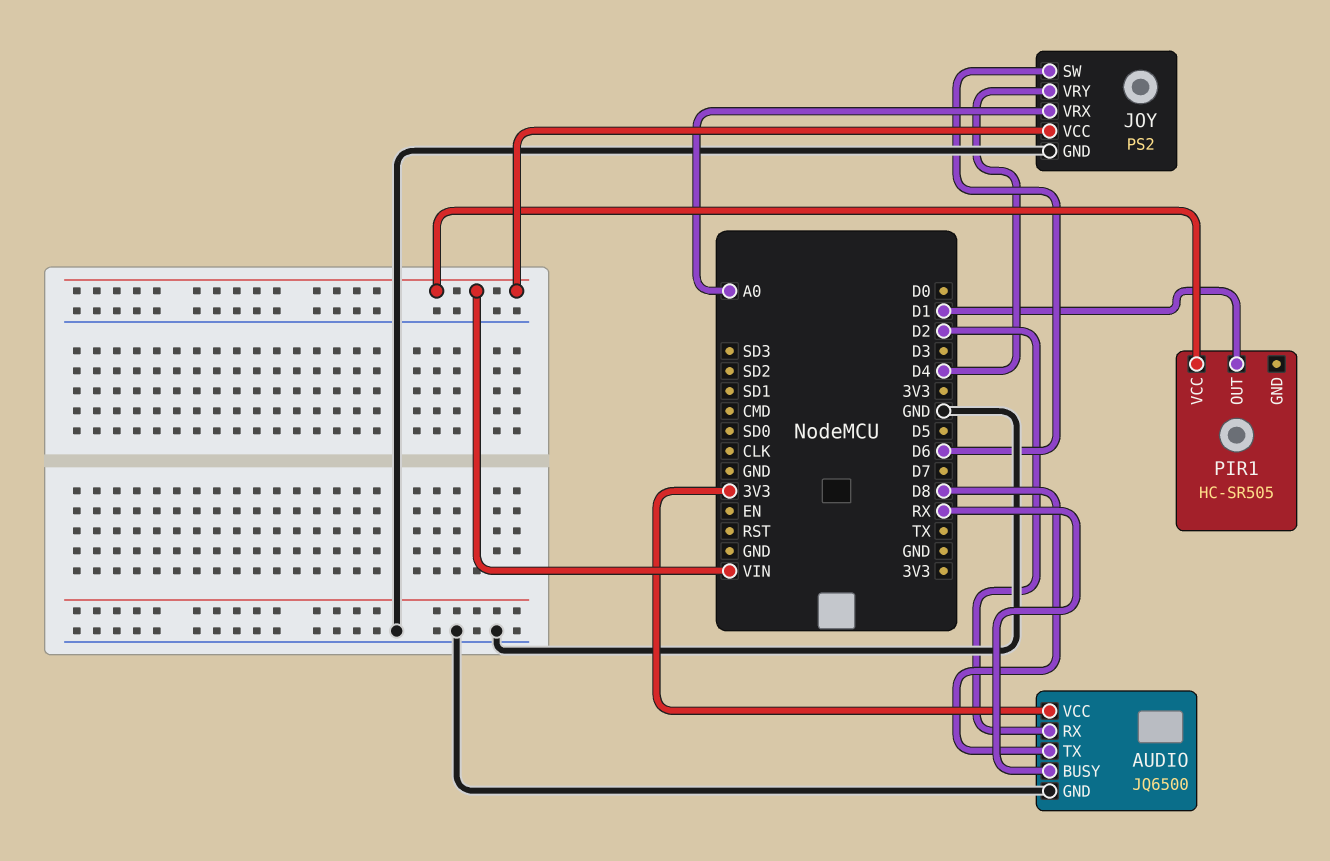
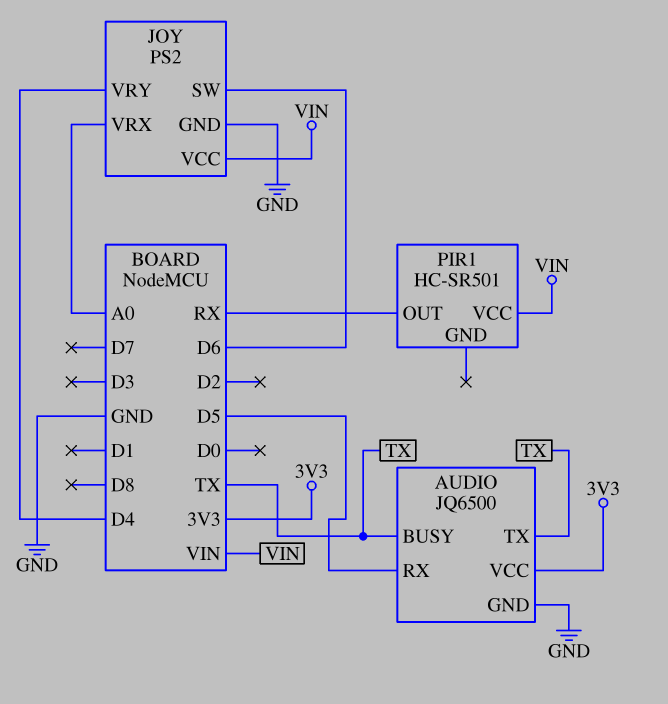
AUDIO pin BUSY: RX -> TX
AUDIO pin RX: D2 -> D5
AUDIO pin TX: D8 -> TX
PIR1: HC-SR505 -> HC-SR501
PIR1 pin OUT: D1 -> RX

